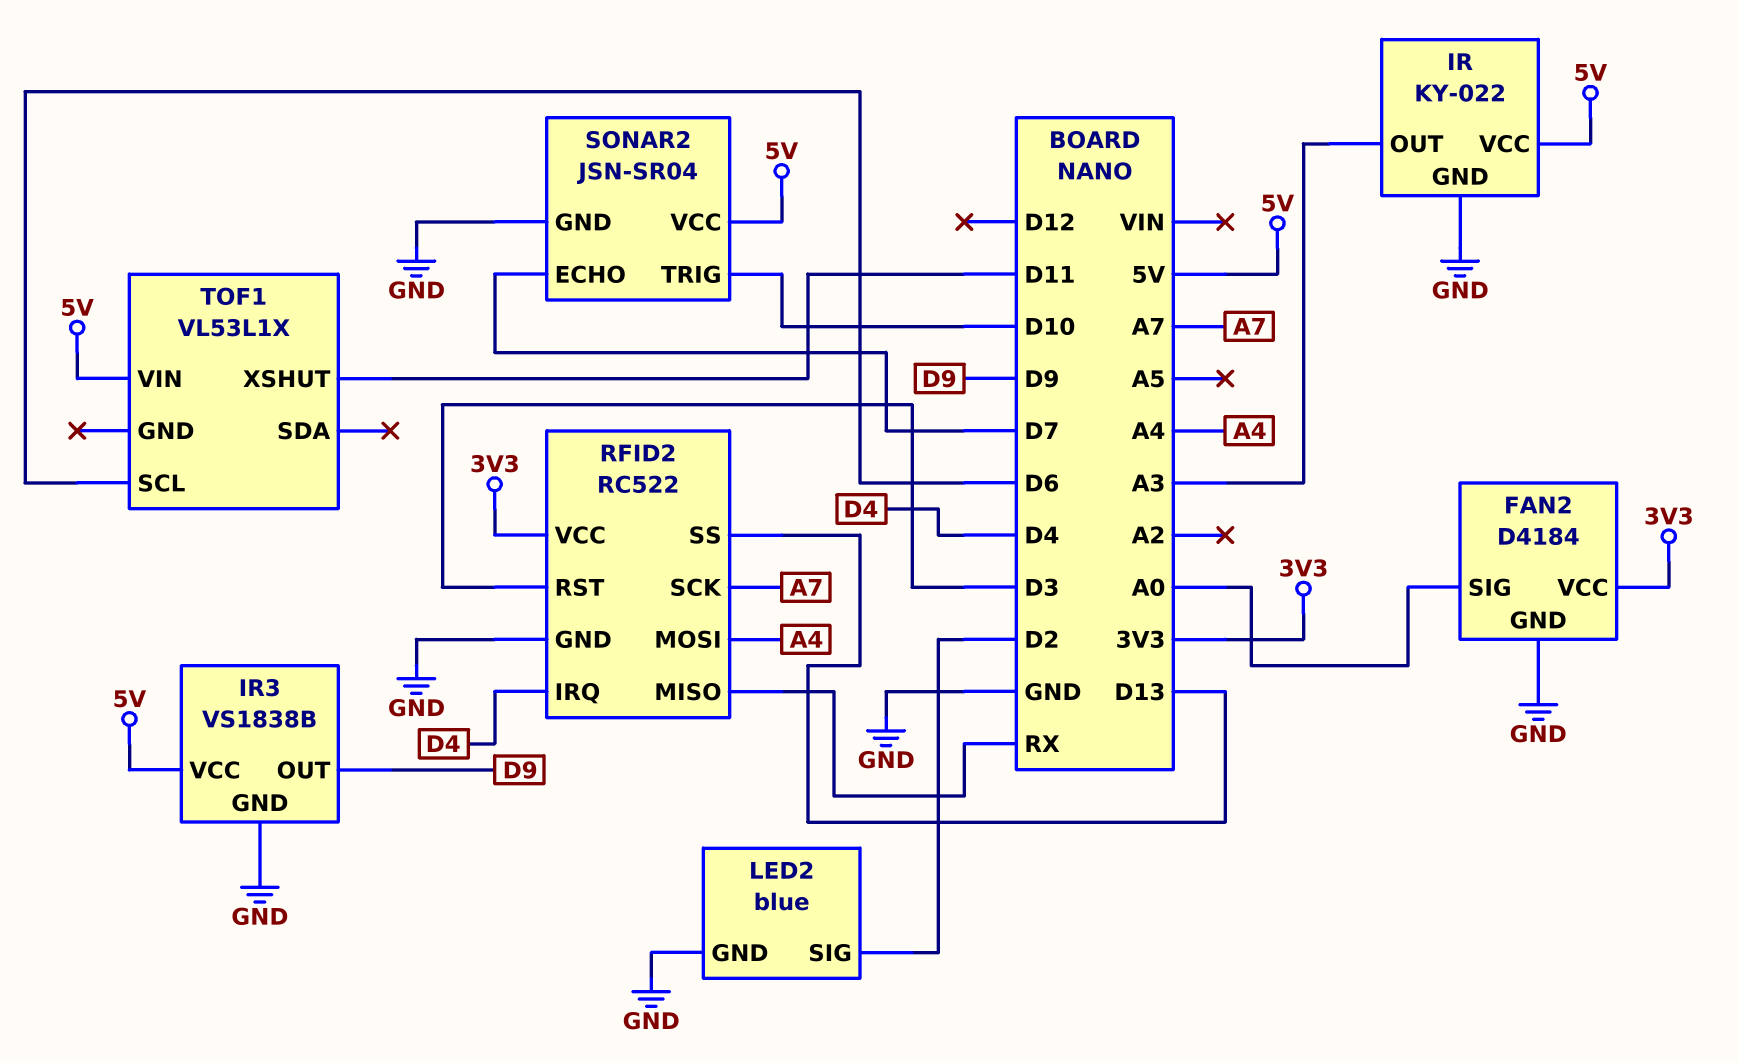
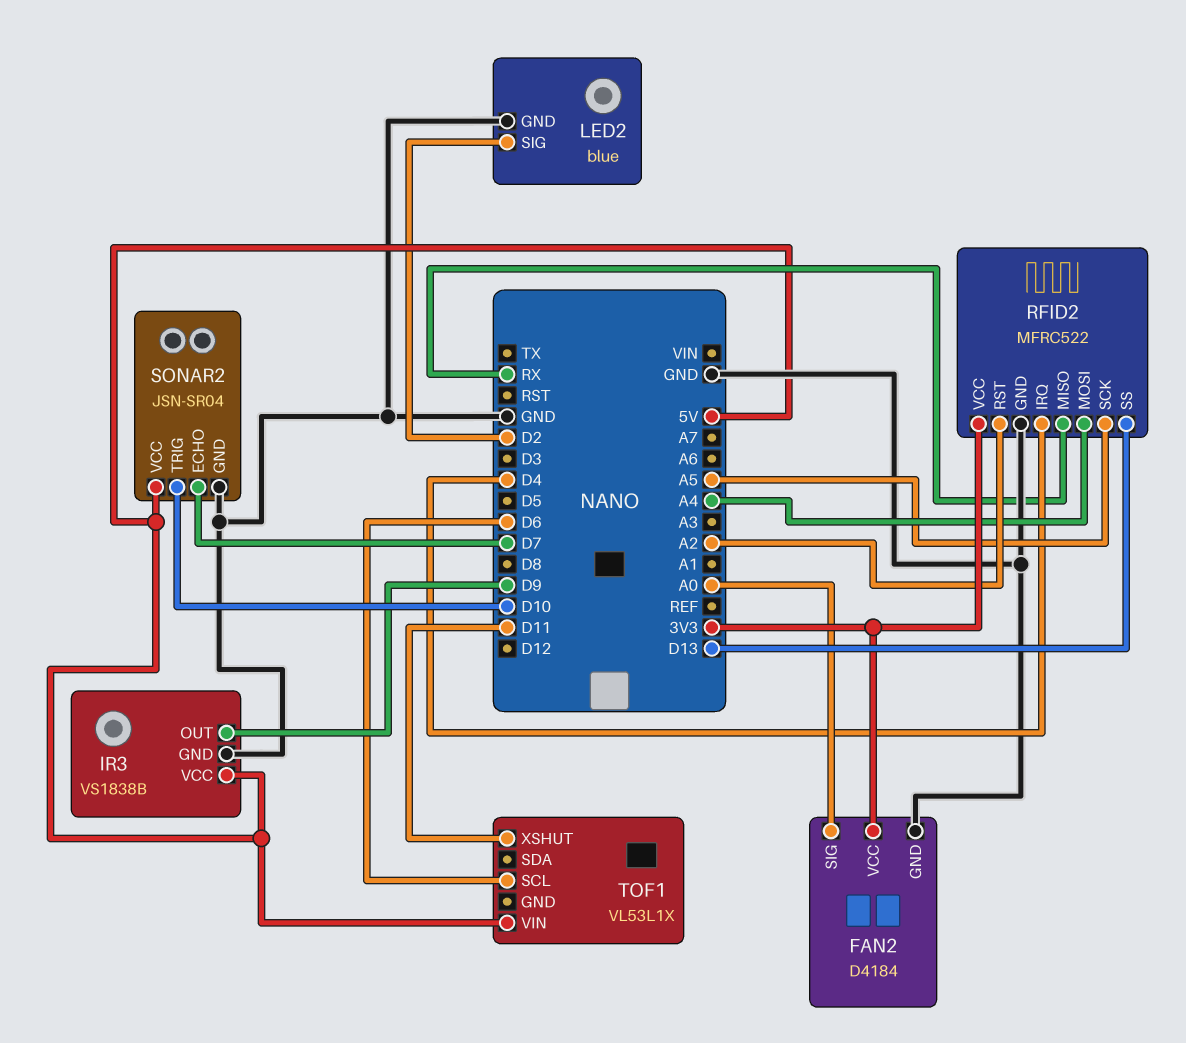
IR: KY-022 -> none
IR pin GND: GND -> none
IR pin OUT: A3 -> none
IR pin VCC: 5V -> none
RFID2: RC522 -> MFRC522
RFID2 pin RST: D3 -> A2
RFID2 pin SCK: A7 -> A5

